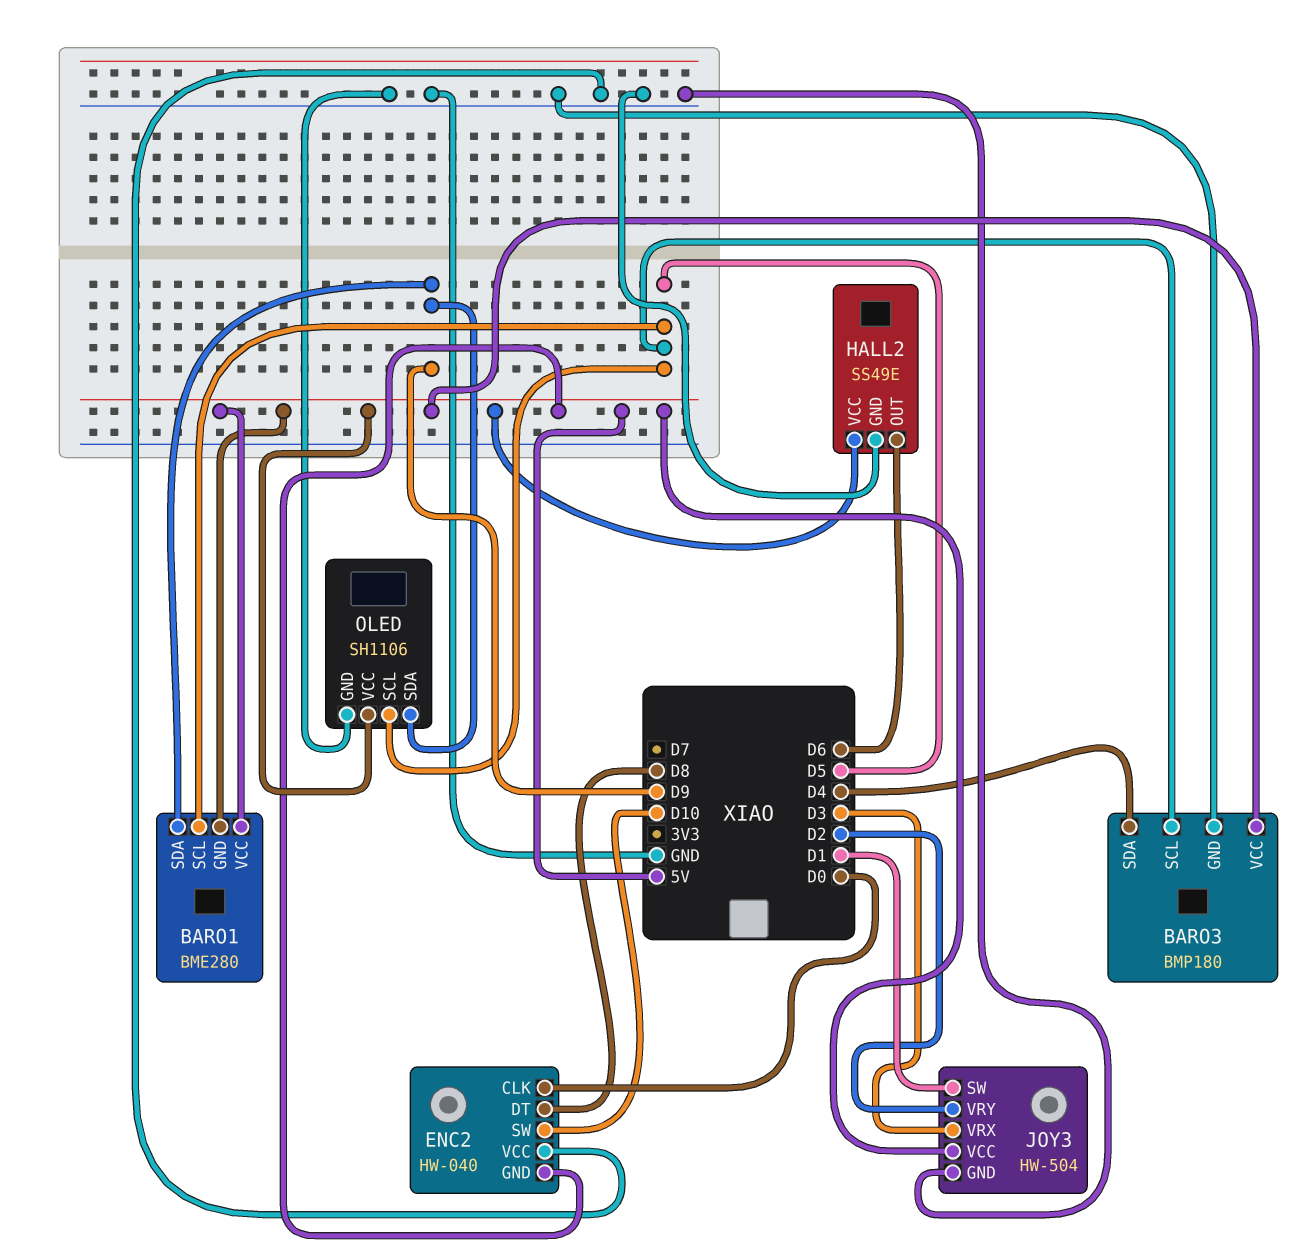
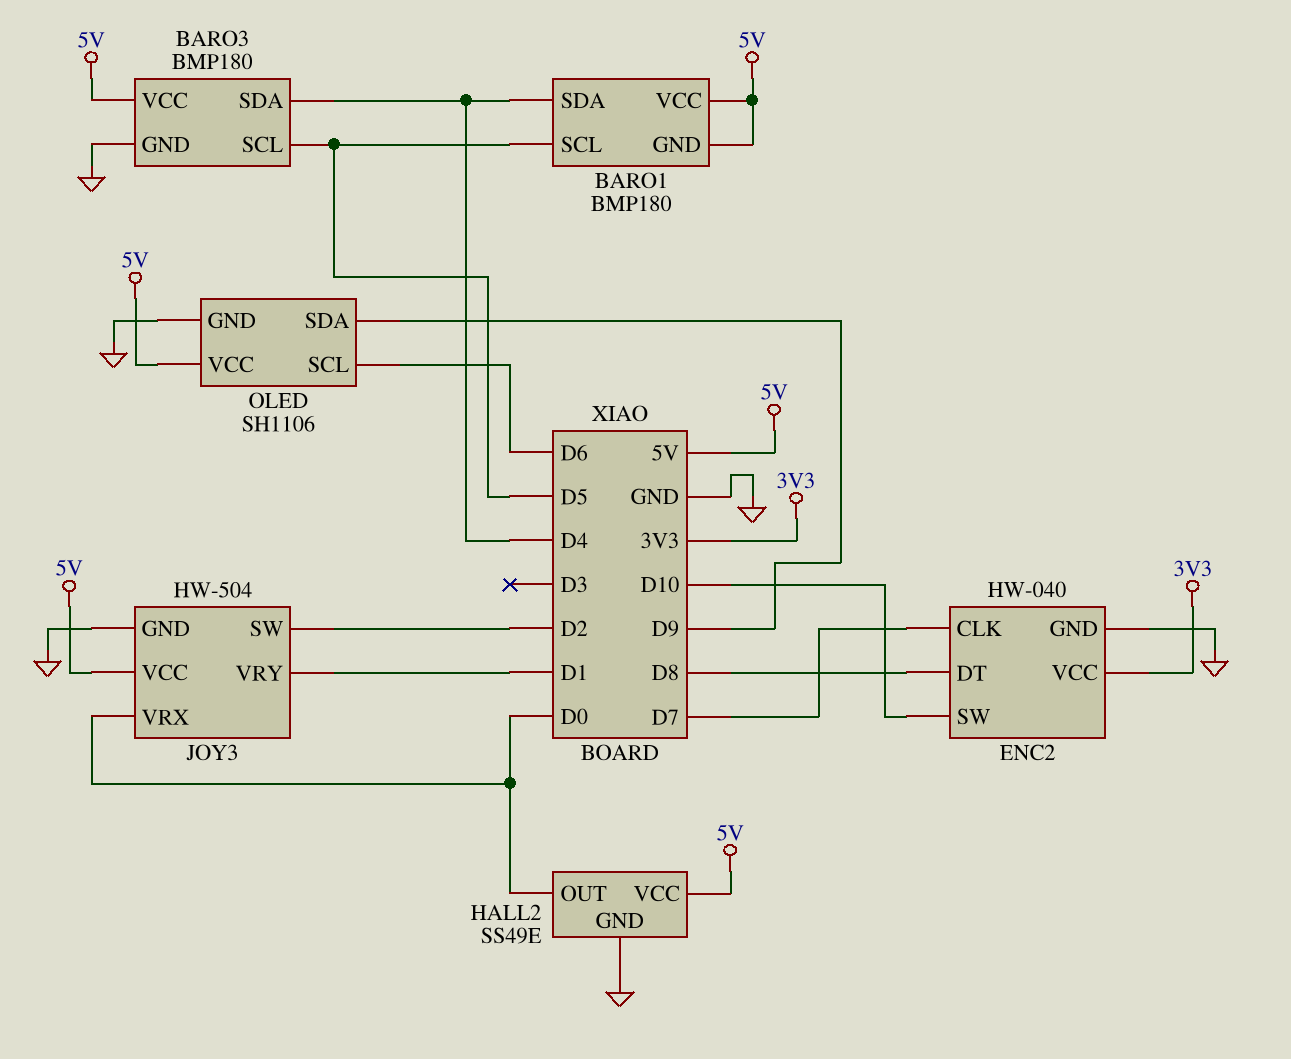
BARO1: BME280 -> BMP180
BARO1 pin SDA: D9 -> D4
ENC2 pin CLK: D0 -> D7
ENC2 pin GND: 5V -> GND
ENC2 pin VCC: GND -> 3V3
HALL2 pin OUT: D6 -> D0
JOY3 pin SW: D1 -> D2
JOY3 pin VRX: D3 -> D0
JOY3 pin VRY: D2 -> D1
OLED pin SCL: D5 -> D6

